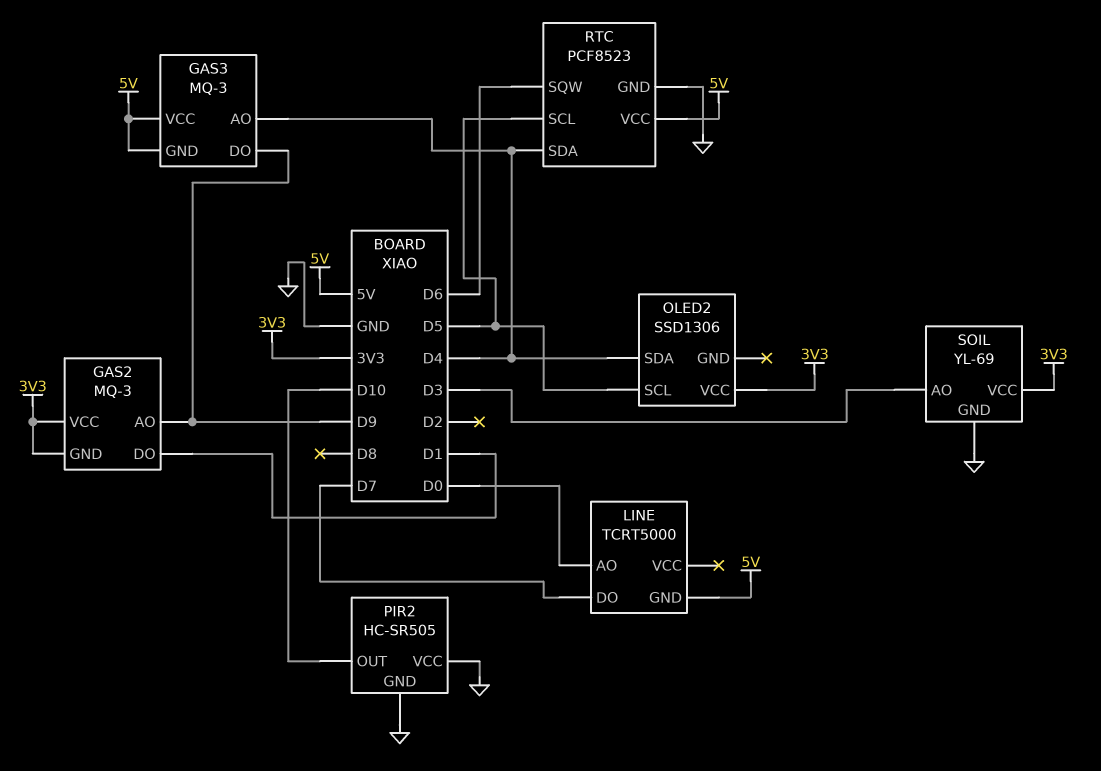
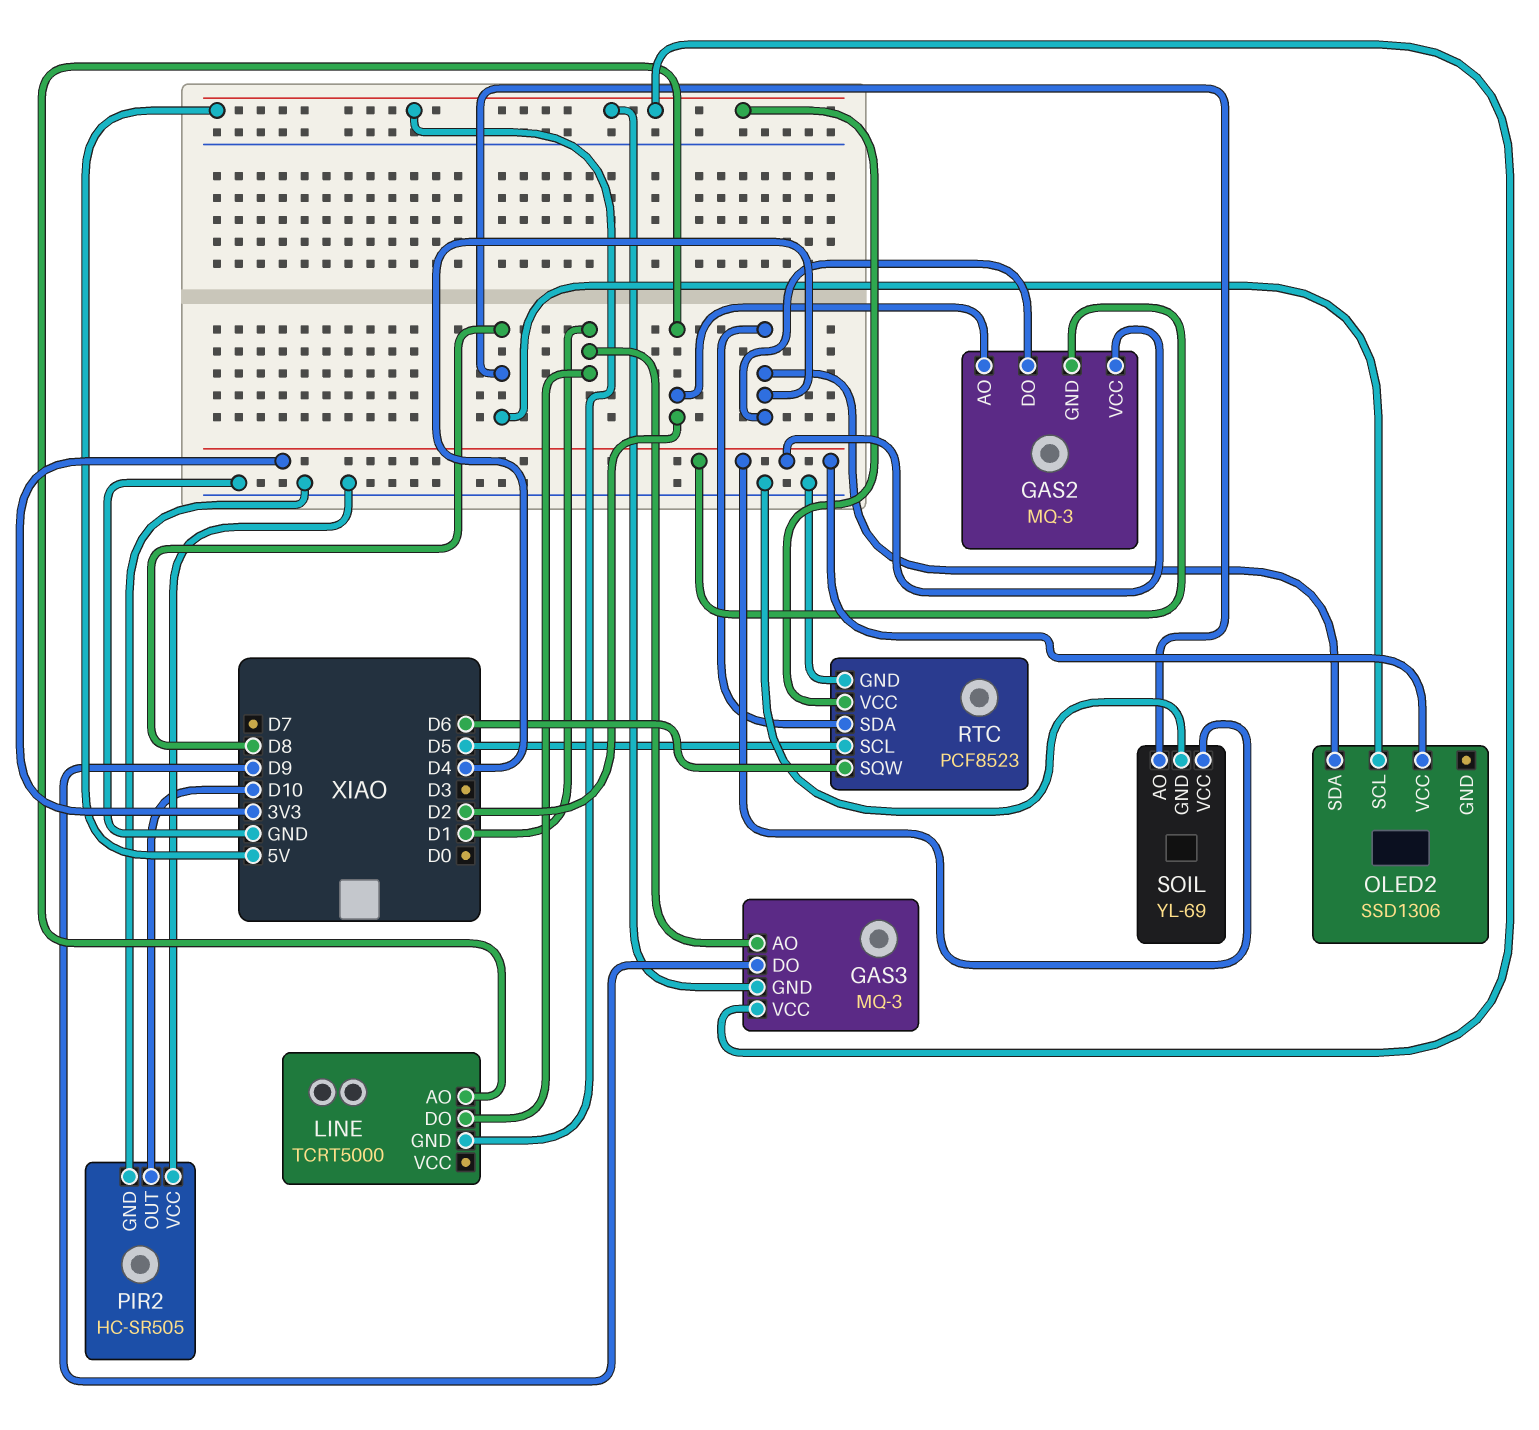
GAS2 pin AO: D9 -> D2
GAS2 pin DO: D1 -> D4
GAS3 pin AO: D4 -> D1
LINE pin AO: D0 -> D2
LINE pin DO: D7 -> D1
OLED2 pin SCL: D5 -> D8
SOIL pin AO: D3 -> D8

